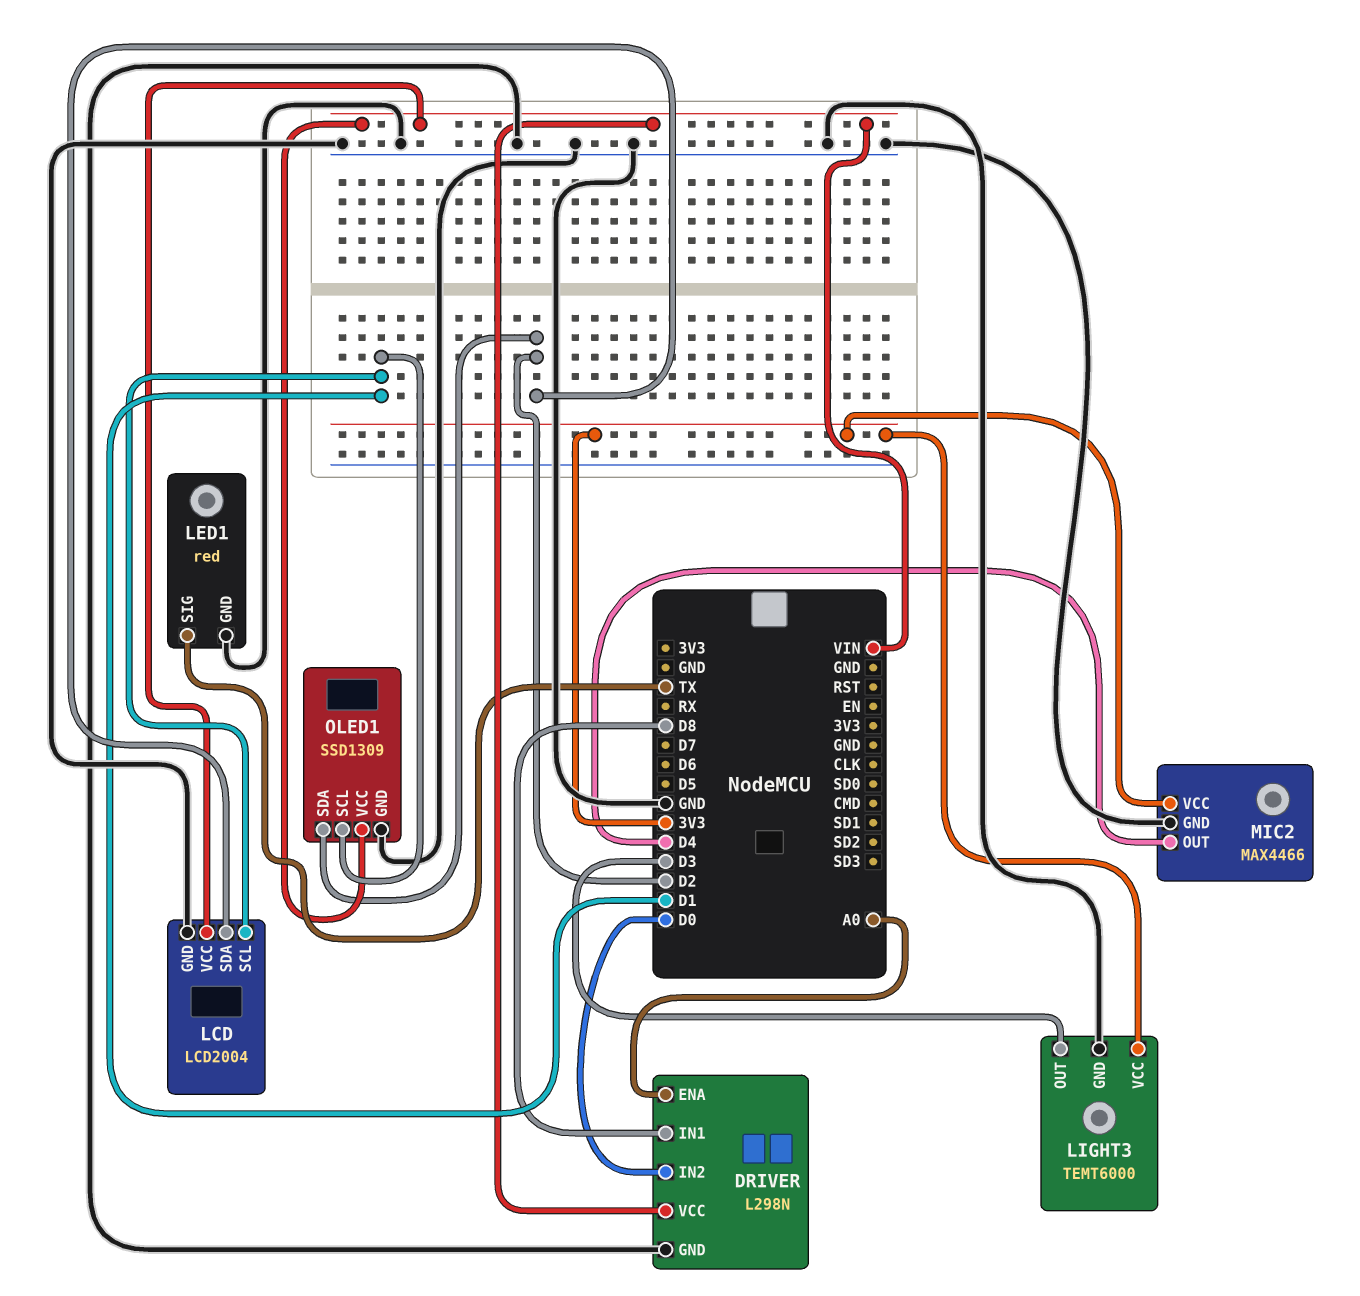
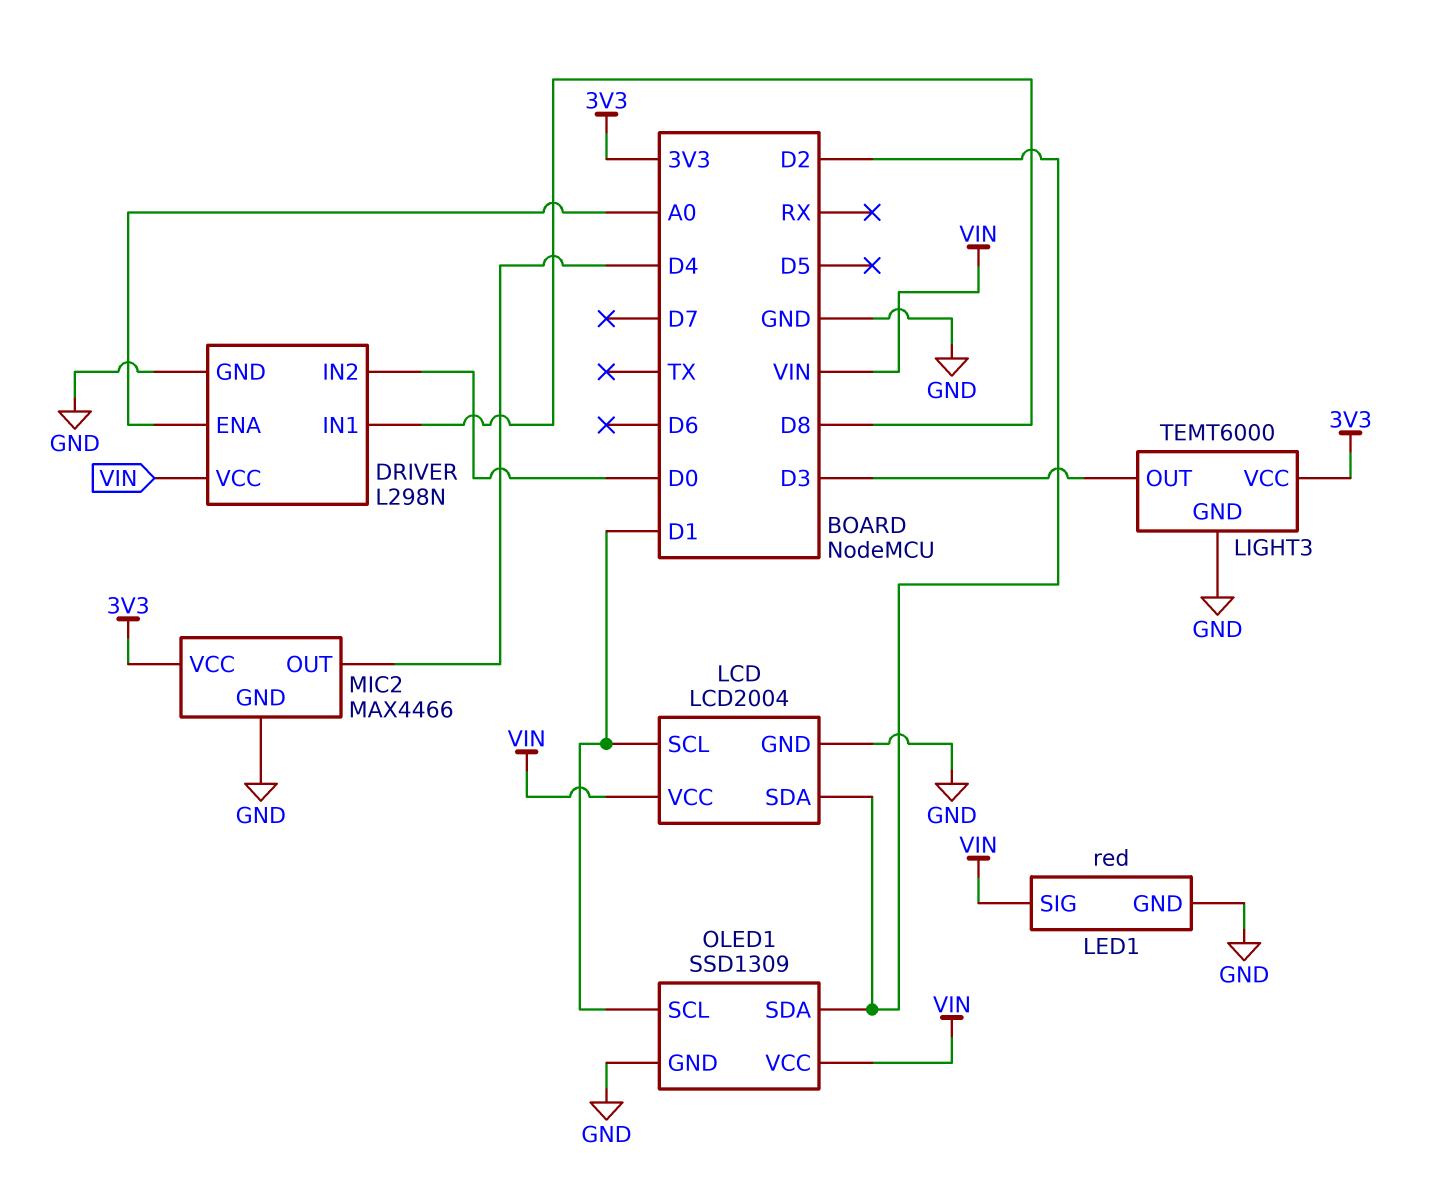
LED1 pin SIG: TX -> VIN

